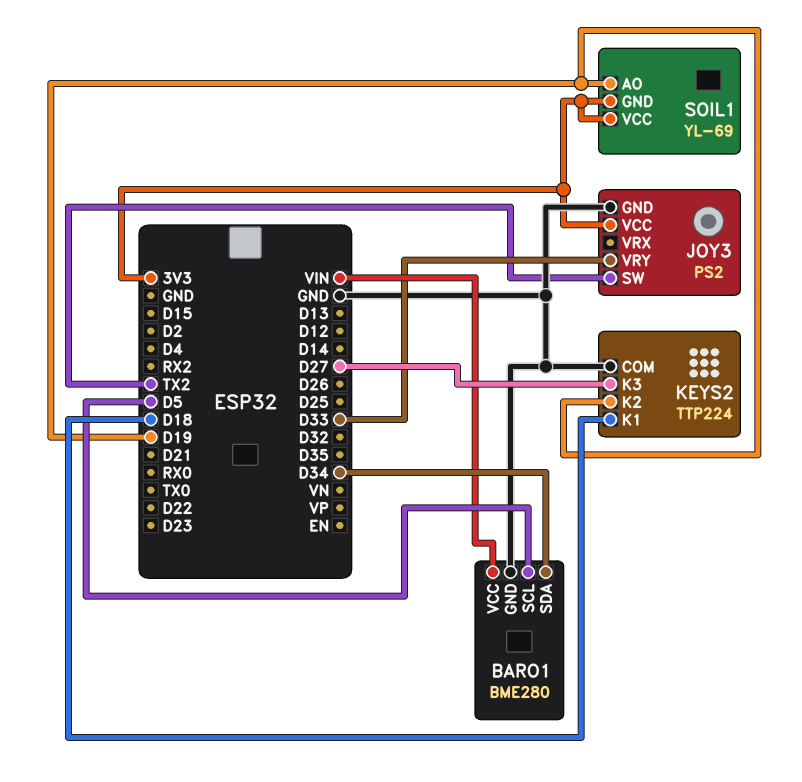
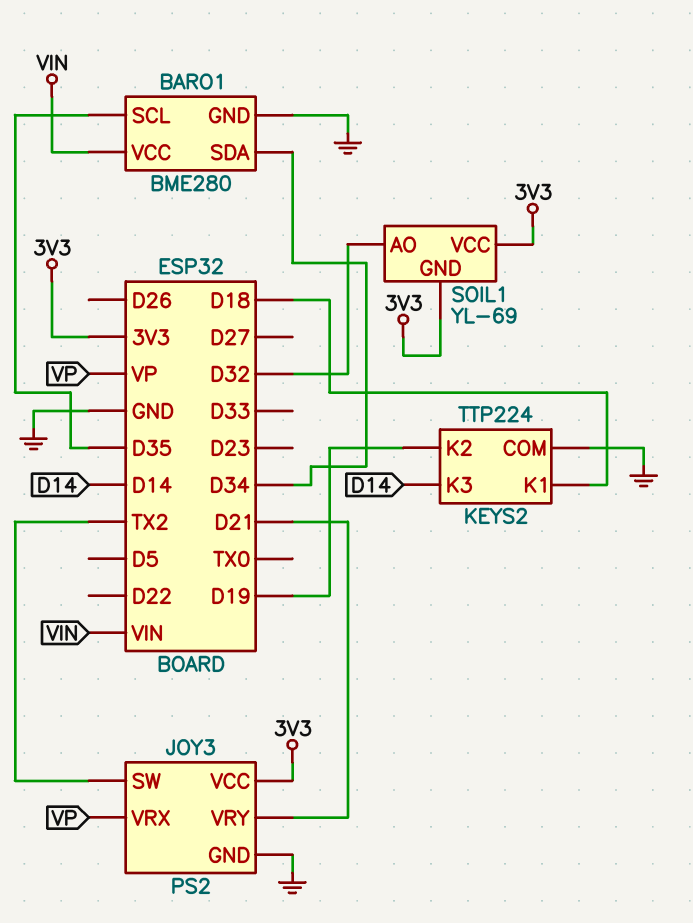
BARO1 pin SCL: D5 -> D35
JOY3 pin VRX: none -> VP
JOY3 pin VRY: D33 -> D21
KEYS2 pin K3: D27 -> D14
SOIL1 pin AO: D19 -> D32

